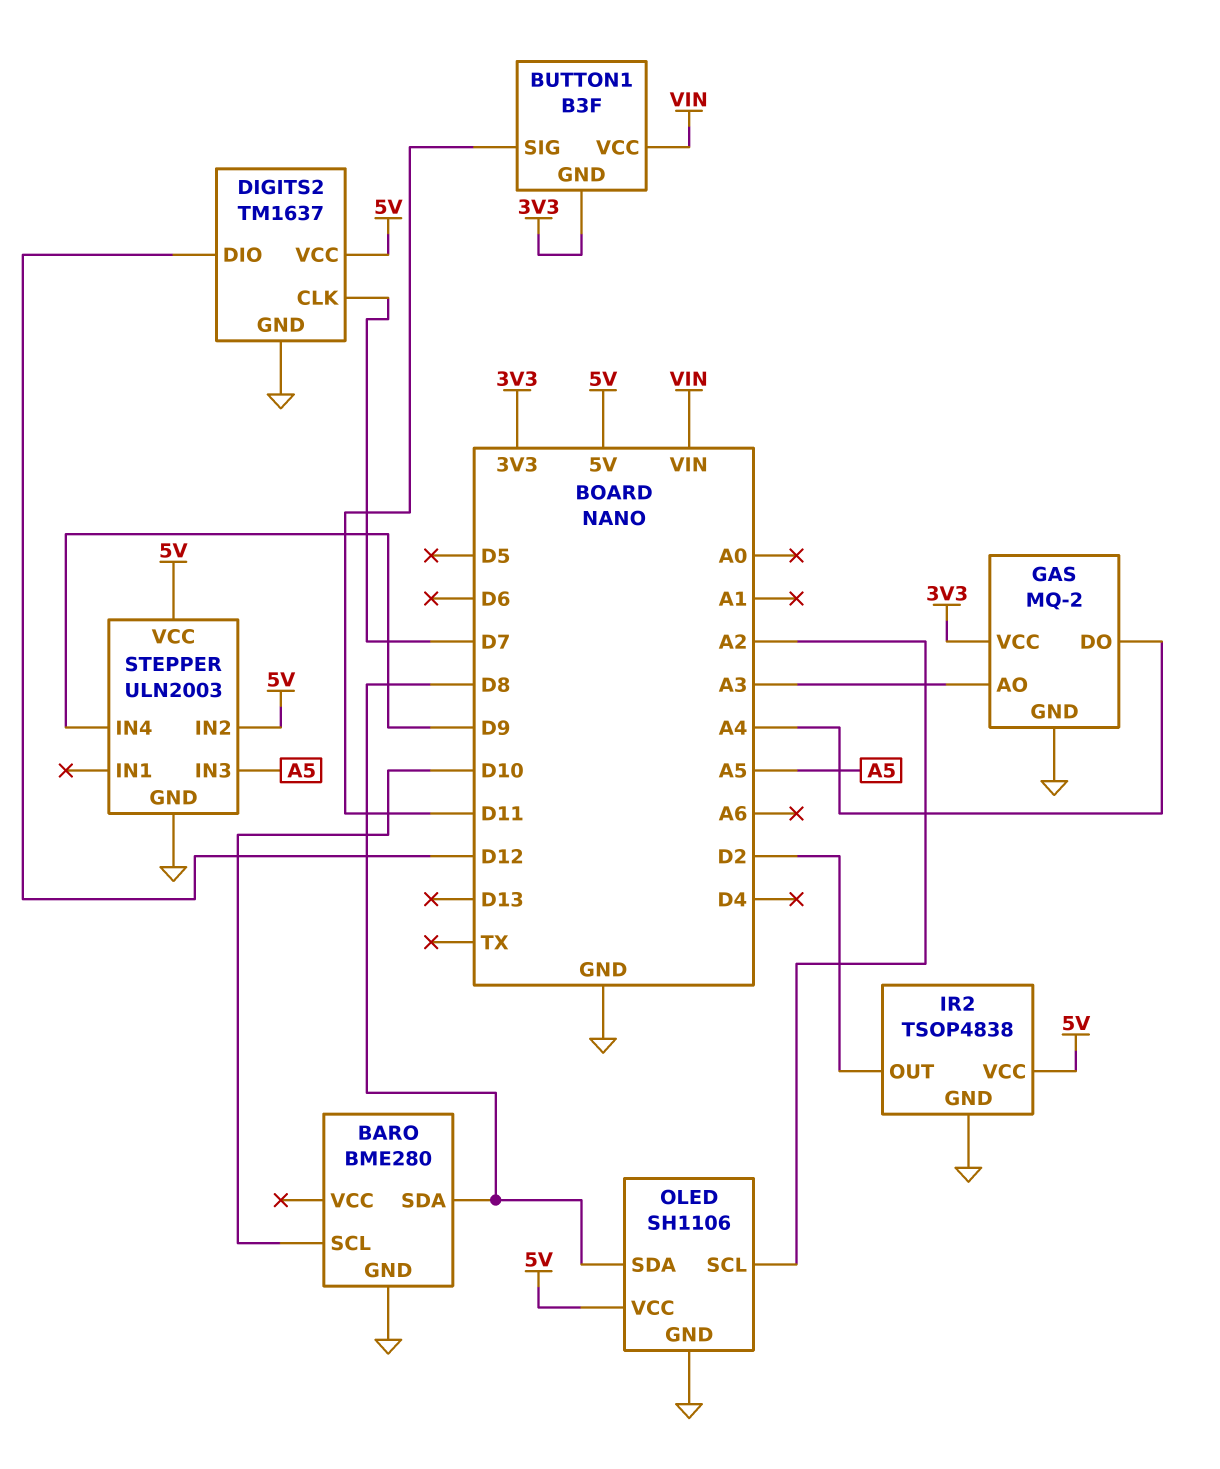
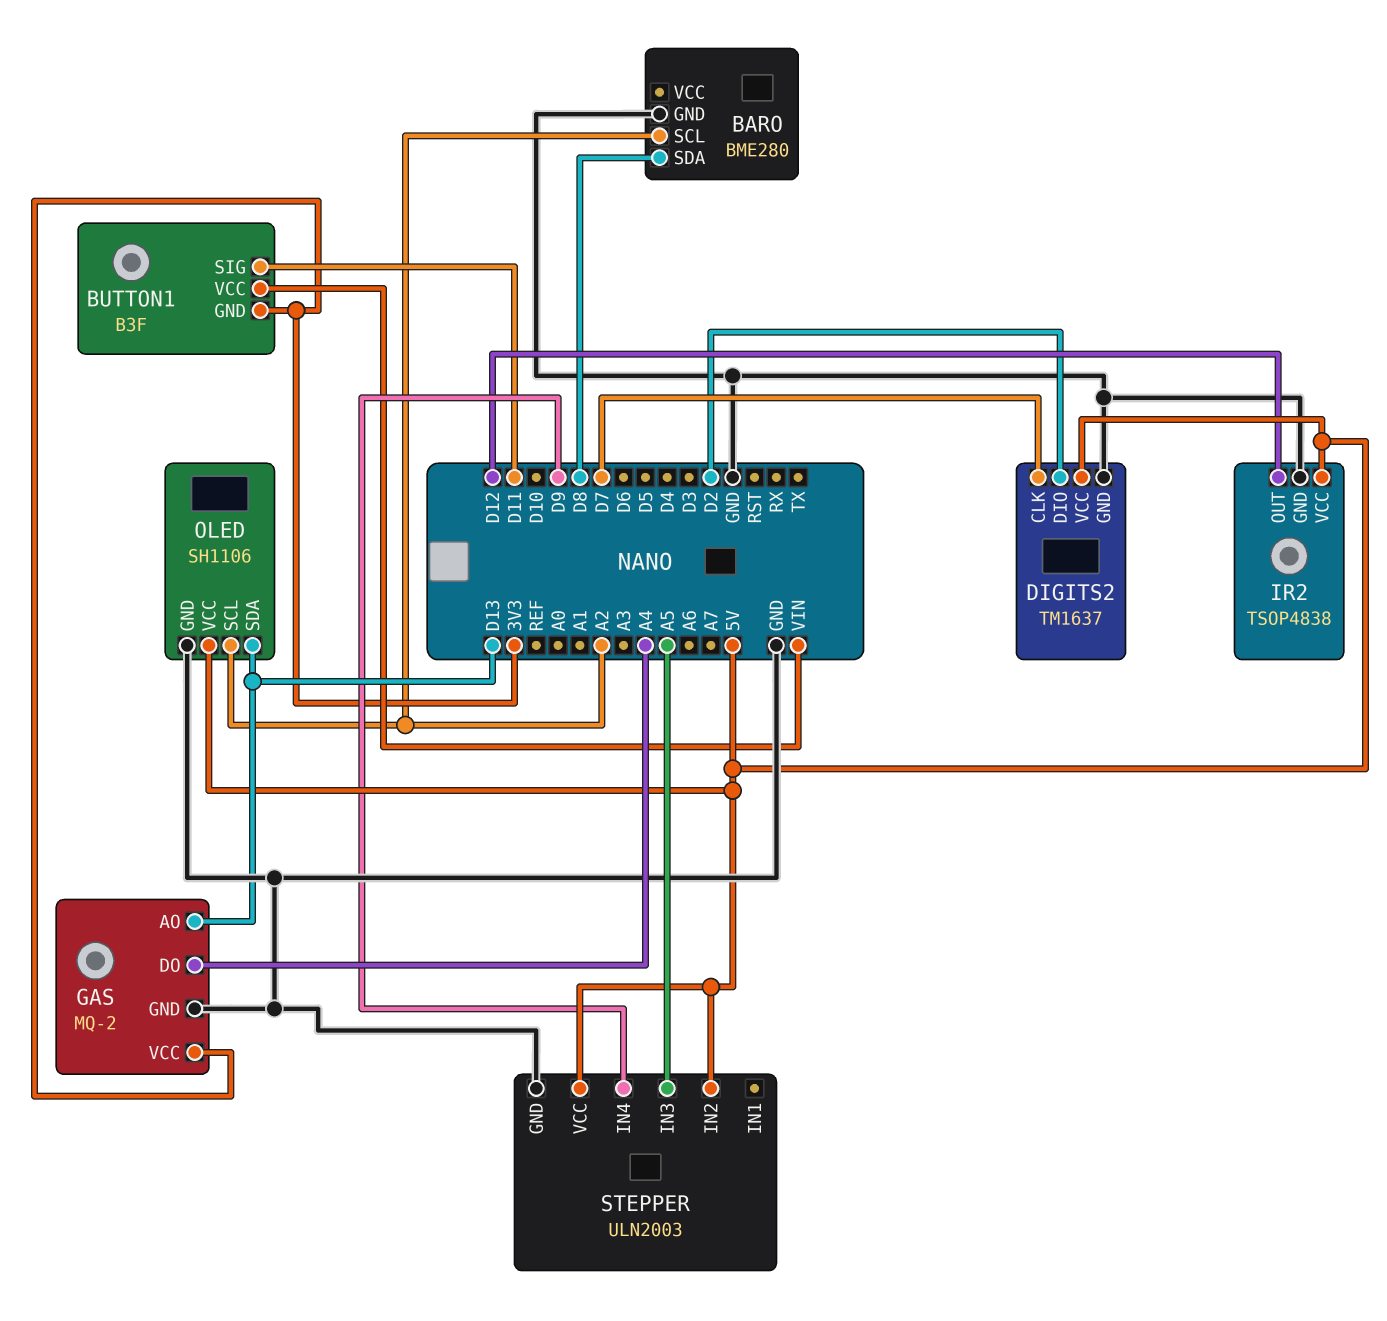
BARO pin SCL: D10 -> A2
DIGITS2 pin DIO: D12 -> D2
GAS pin AO: A3 -> D13
IR2 pin OUT: D2 -> D12
OLED pin SDA: D8 -> D13

